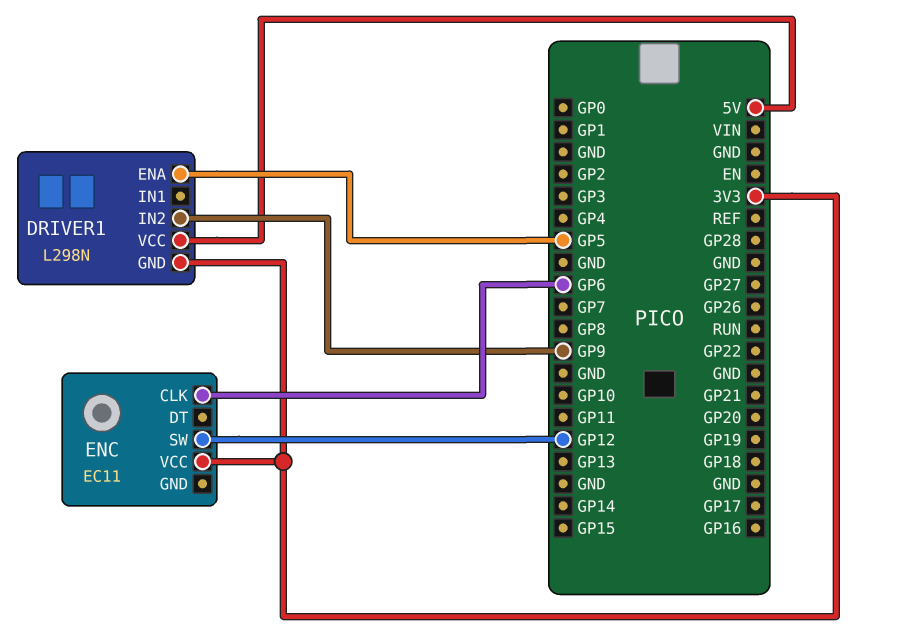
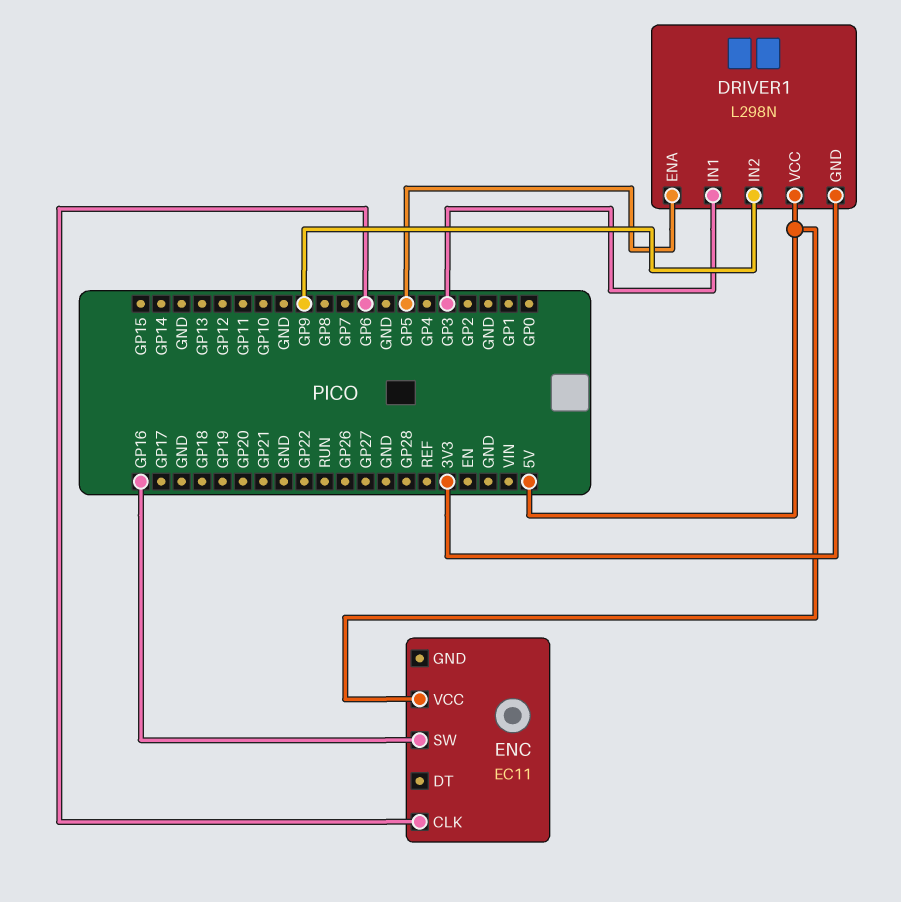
DRIVER1 pin IN1: none -> GP3
ENC pin SW: GP12 -> GP16
ENC pin VCC: 3V3 -> 5V

